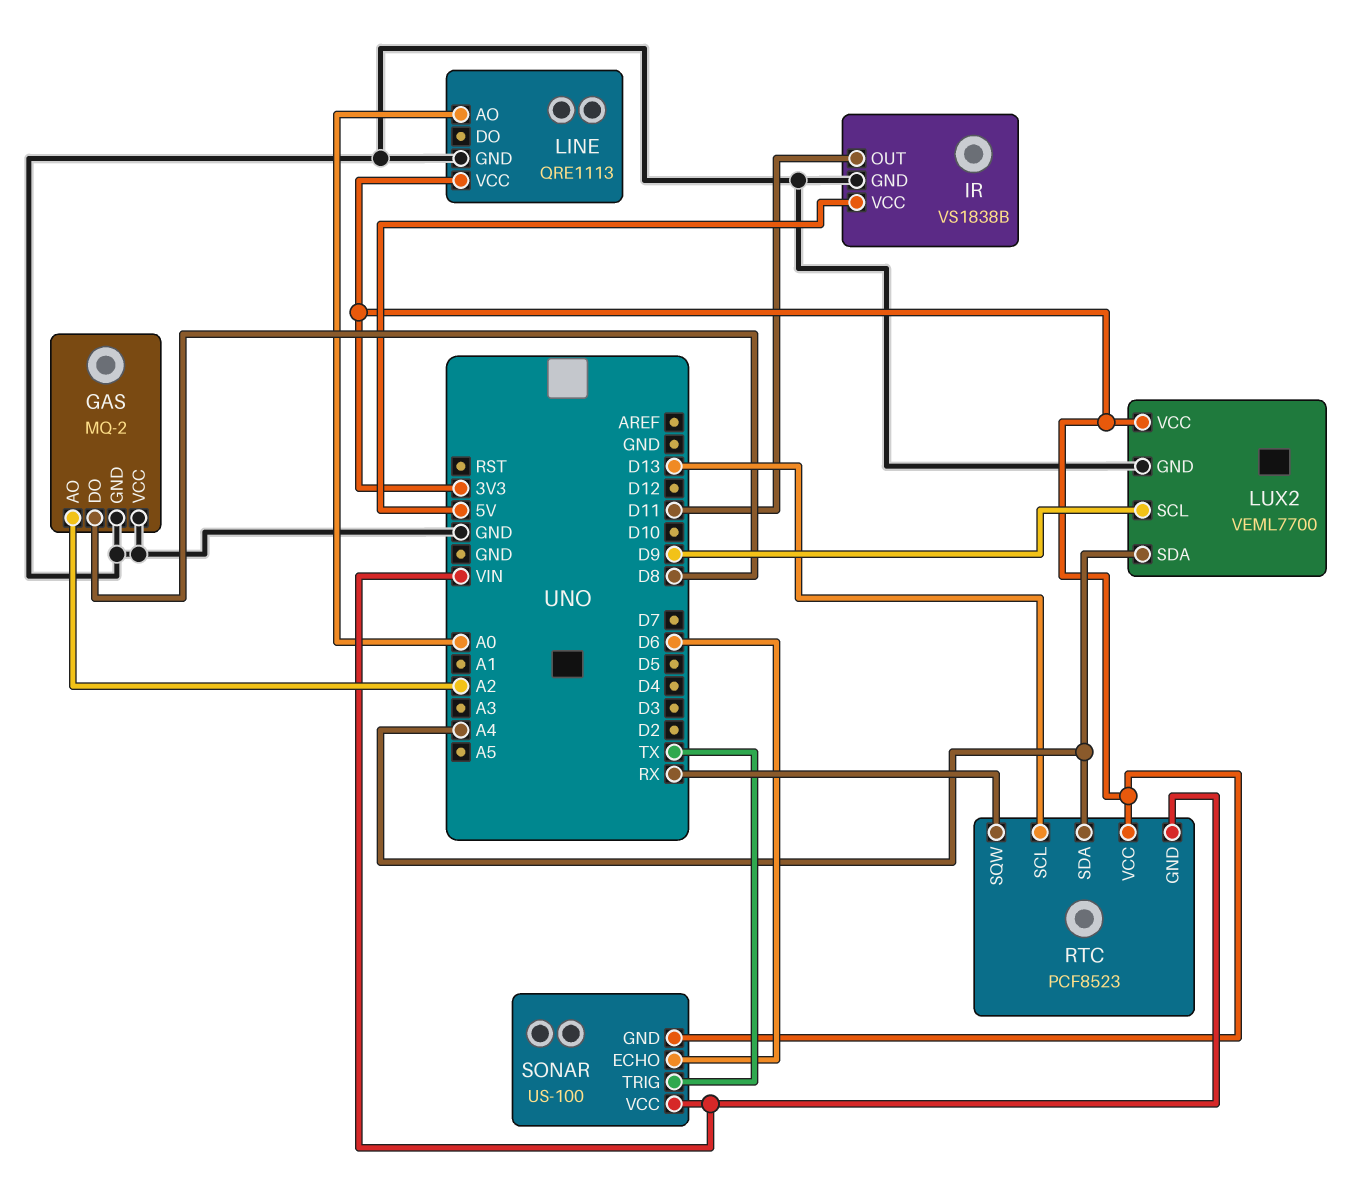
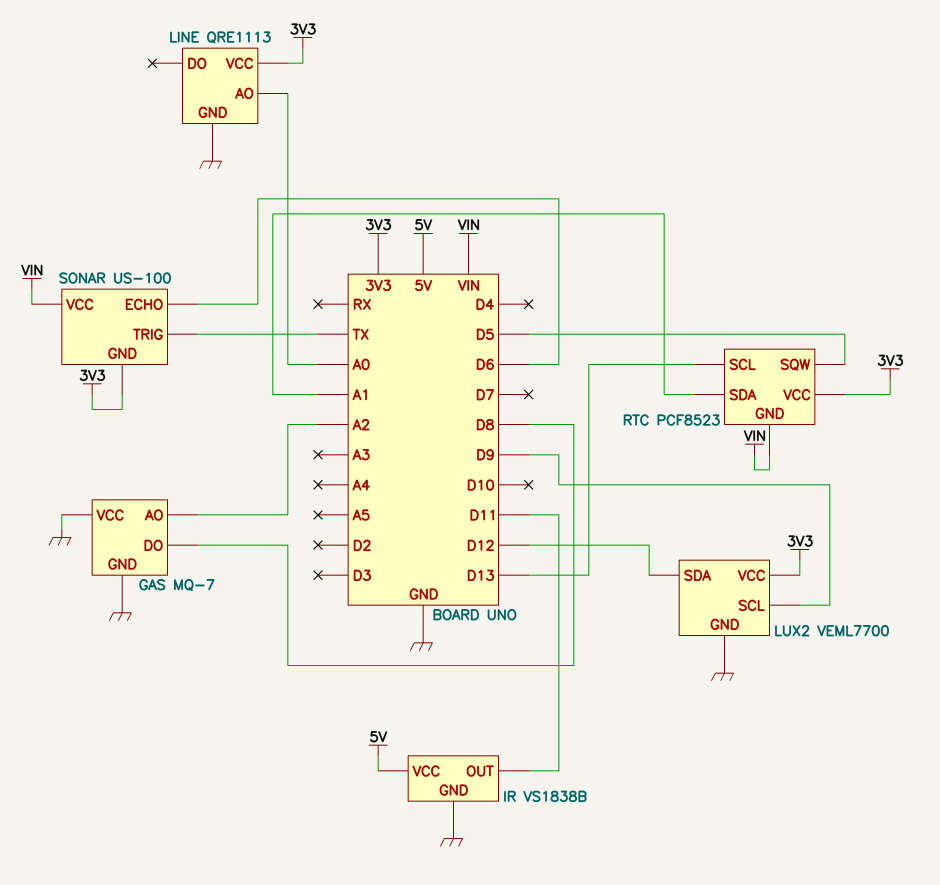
GAS: MQ-2 -> MQ-7
LUX2 pin SDA: A4 -> D12
RTC pin SDA: A4 -> A1
RTC pin SQW: RX -> D5

